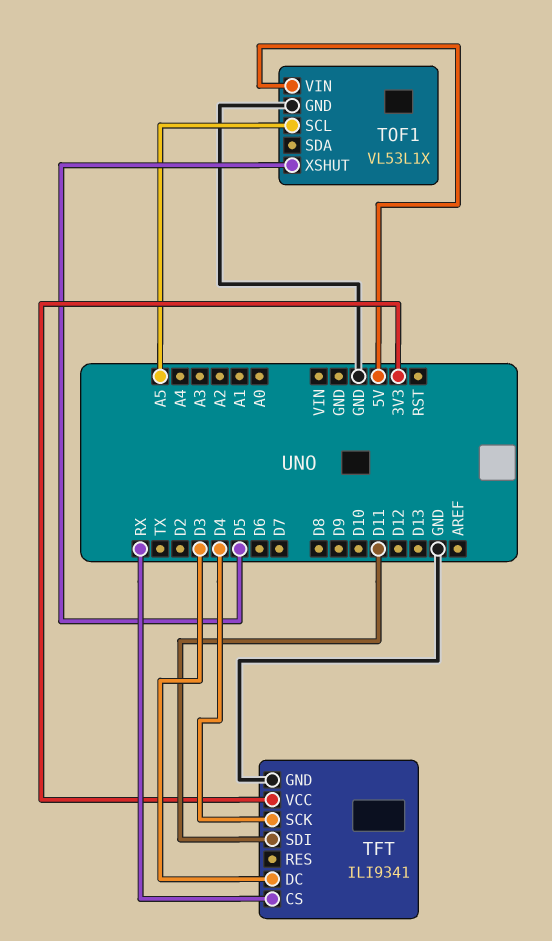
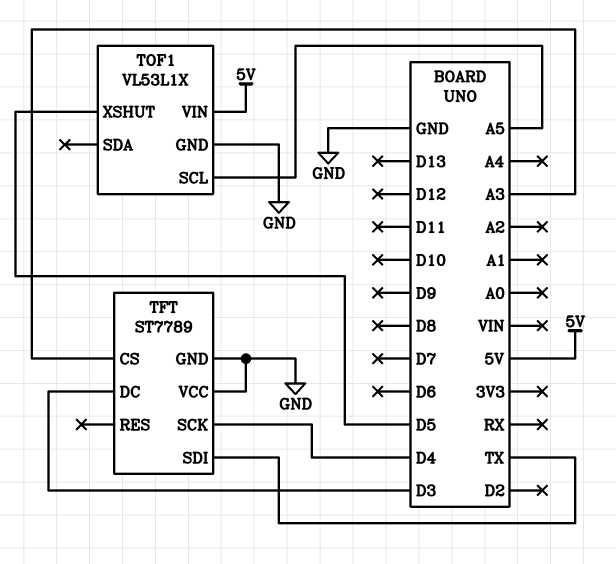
TFT: ILI9341 -> ST7789
TFT pin CS: RX -> A3
TFT pin SDI: D11 -> TX
TFT pin VCC: 3V3 -> GND

